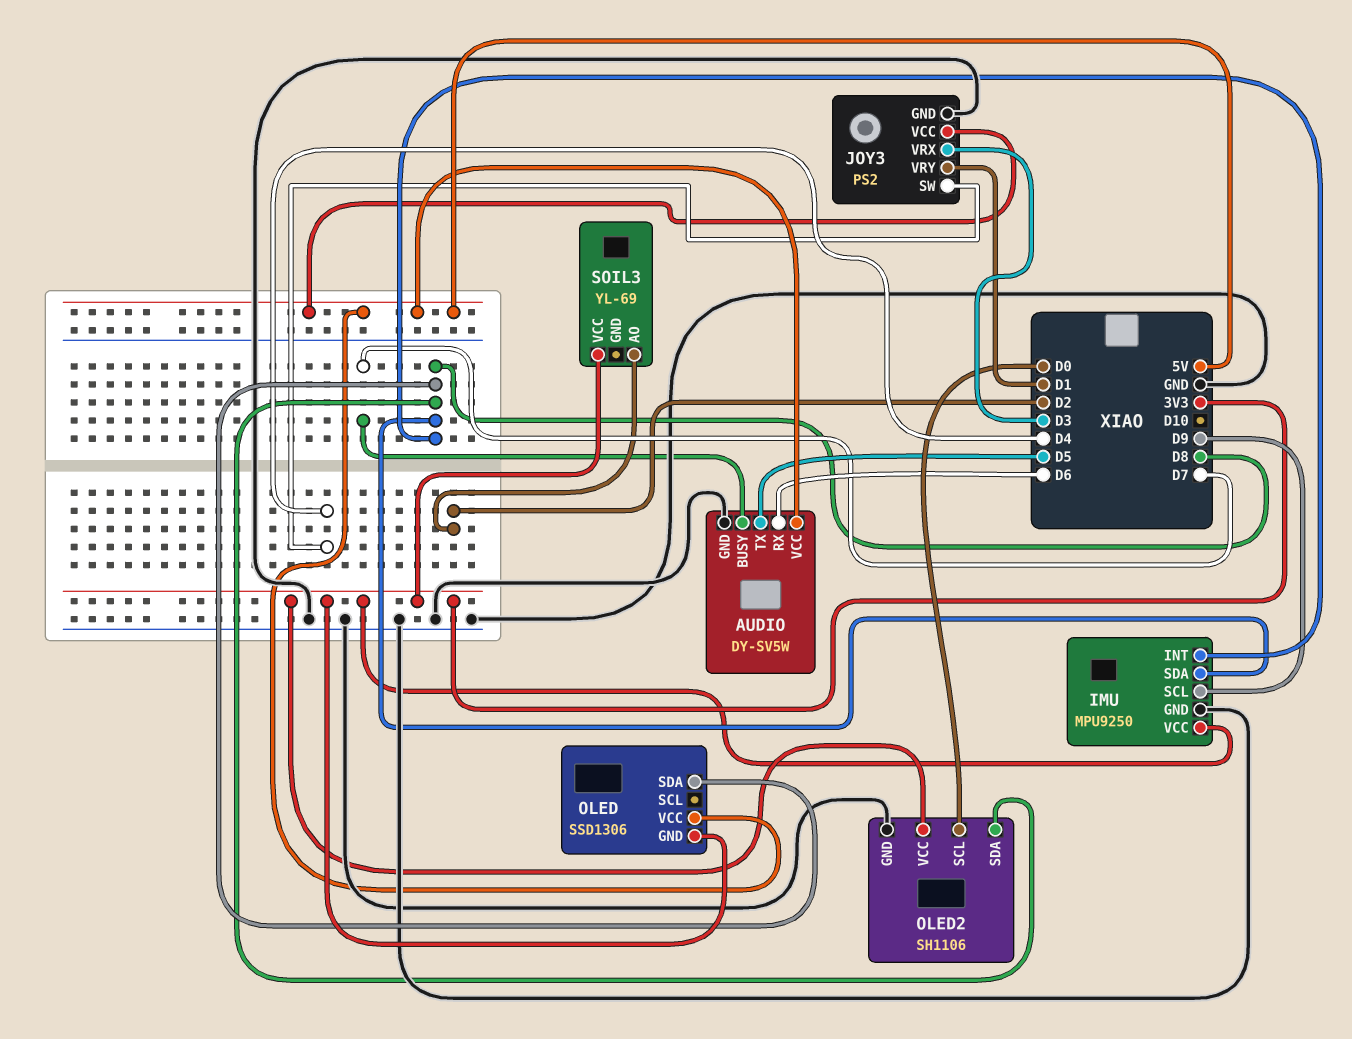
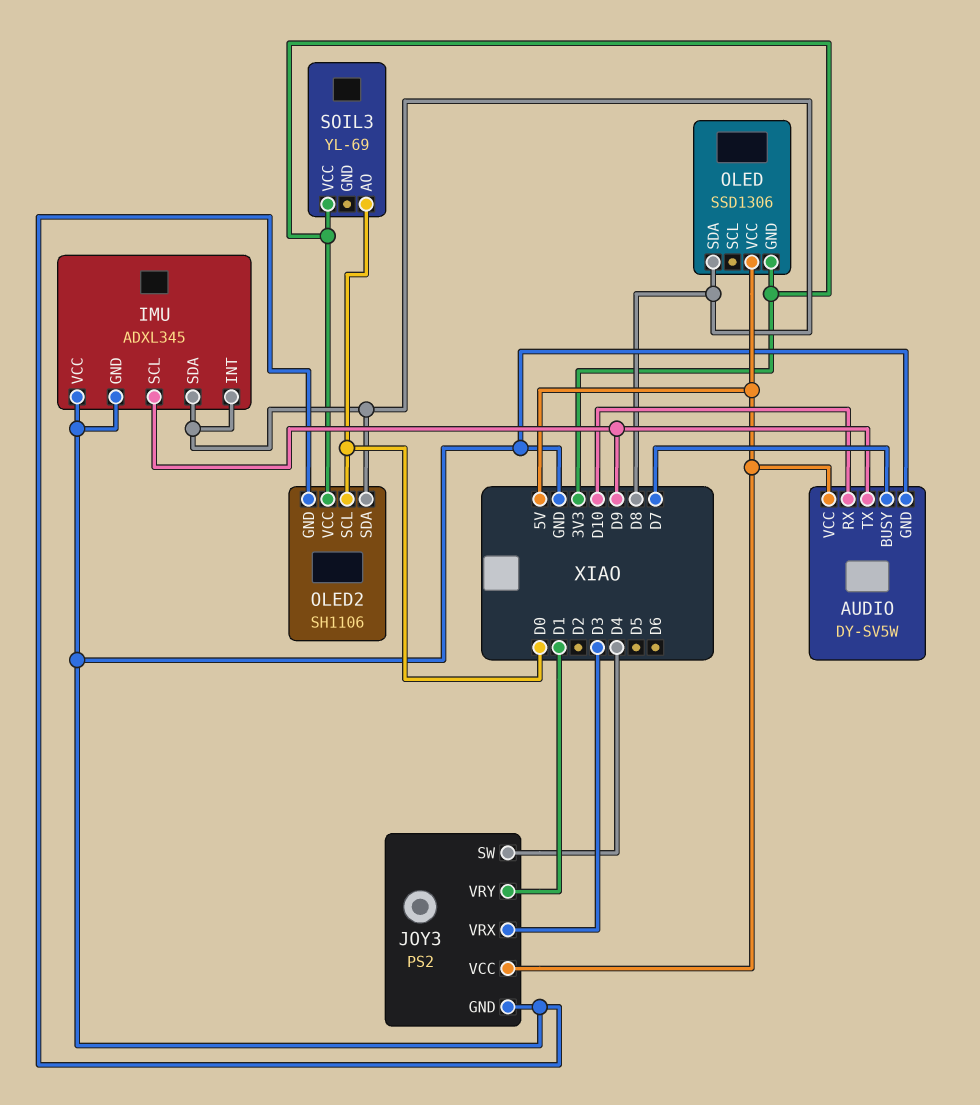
AUDIO pin RX: D6 -> D10
AUDIO pin TX: D5 -> D9
IMU: MPU9250 -> ADXL345
IMU pin VCC: 3V3 -> GND
SOIL3 pin AO: D2 -> D0

